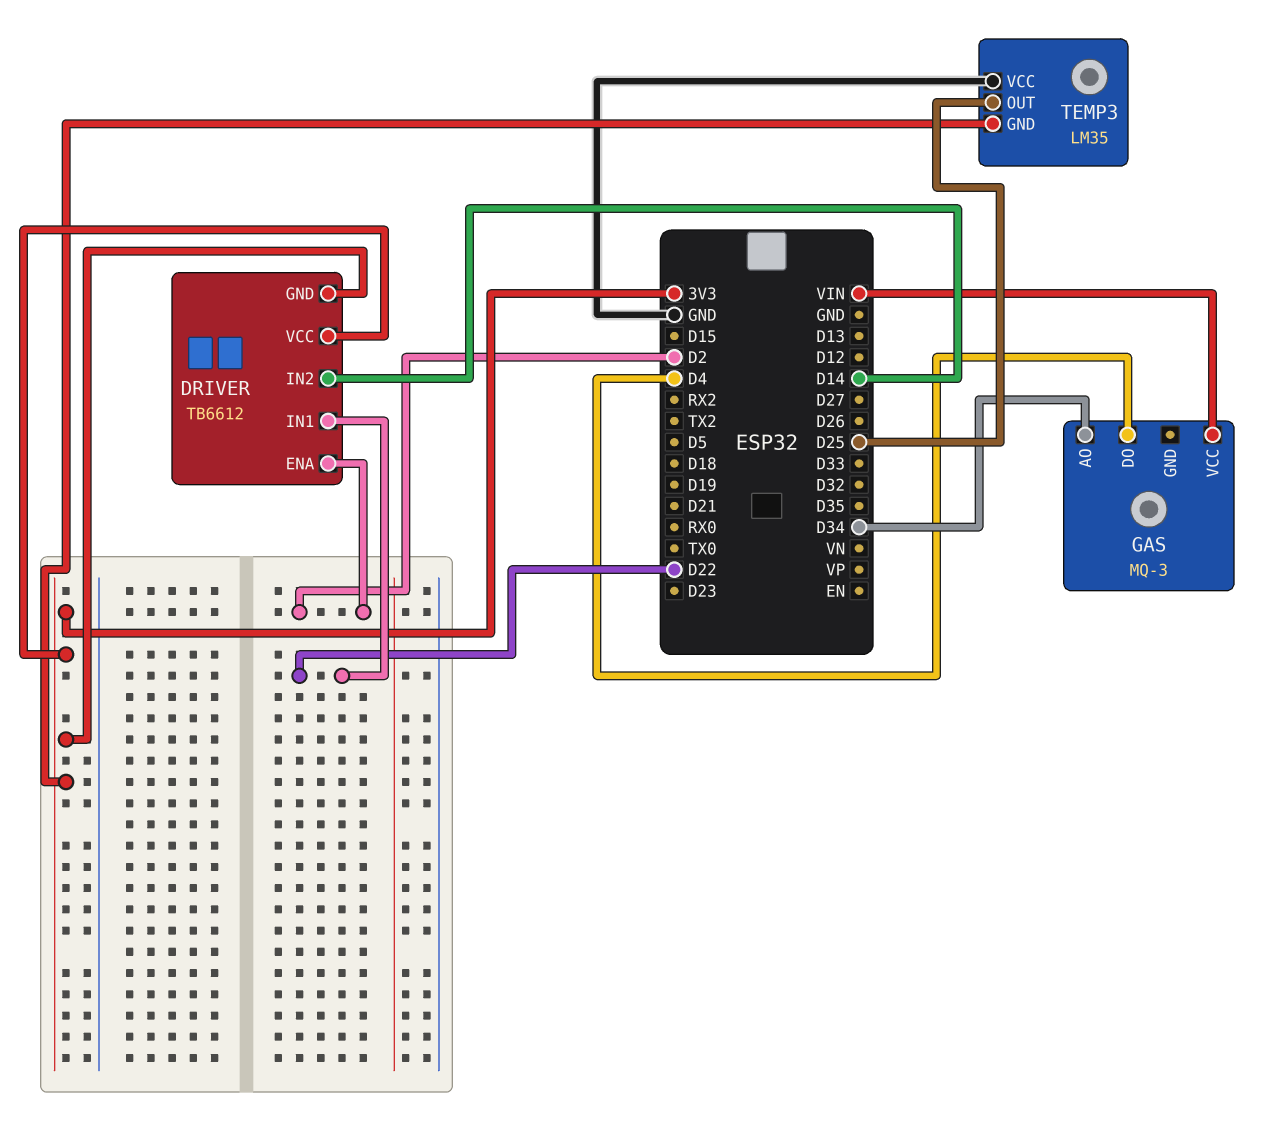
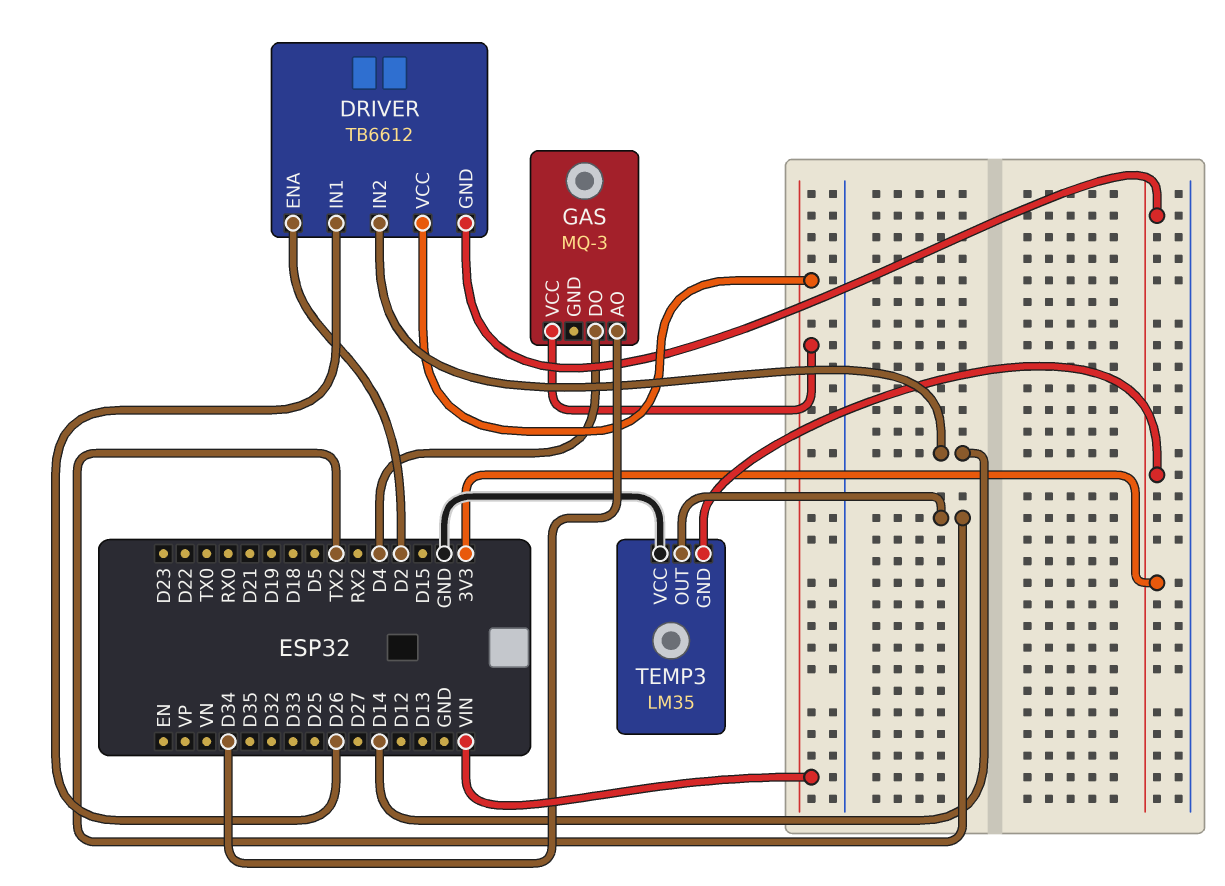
DRIVER pin IN1: D22 -> D26
DRIVER pin VCC: 3V3 -> VIN
TEMP3 pin OUT: D25 -> TX2

